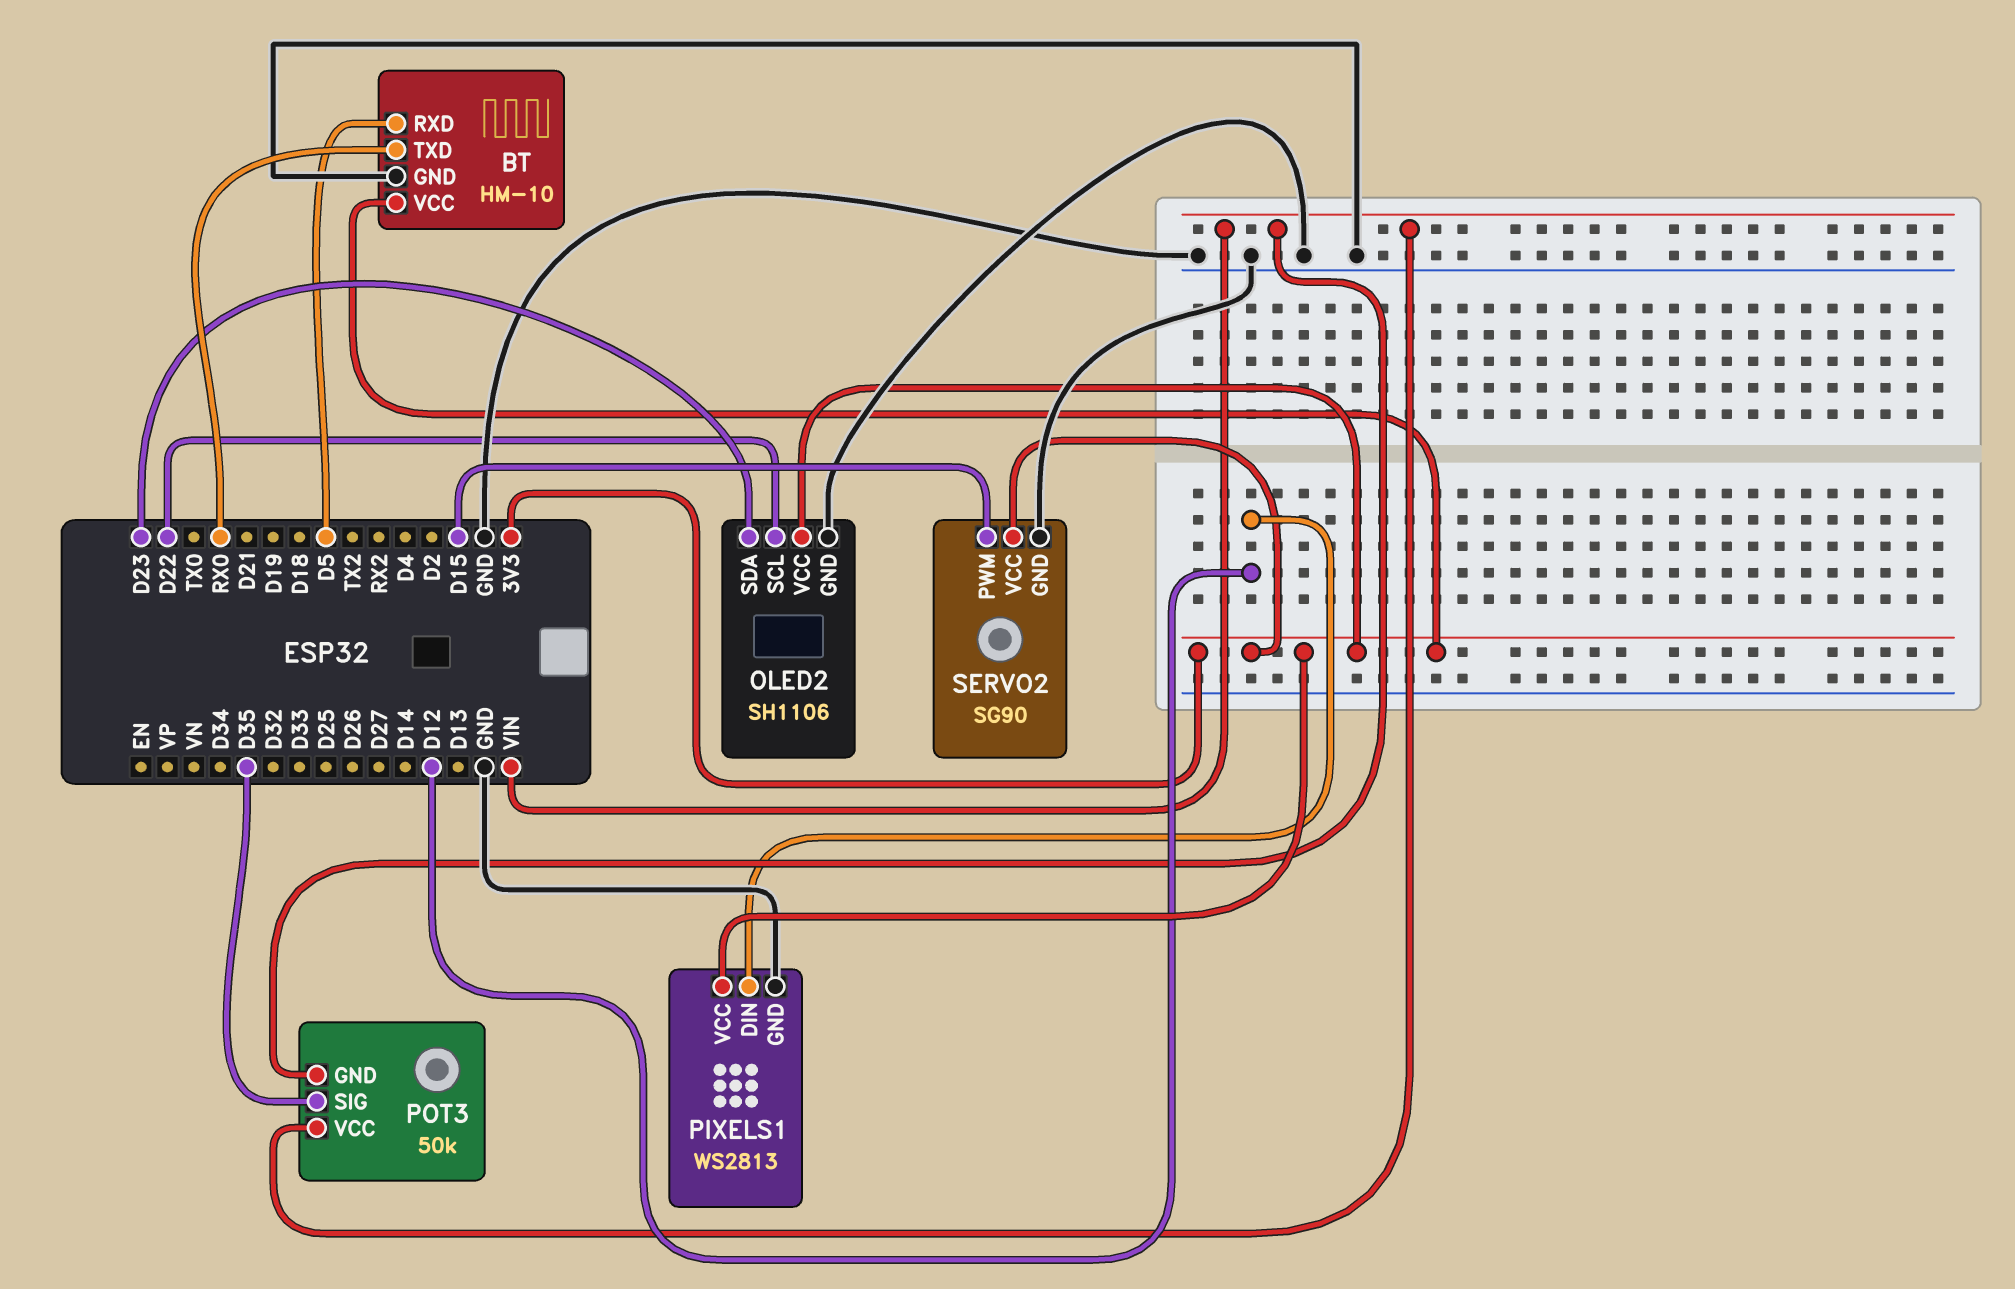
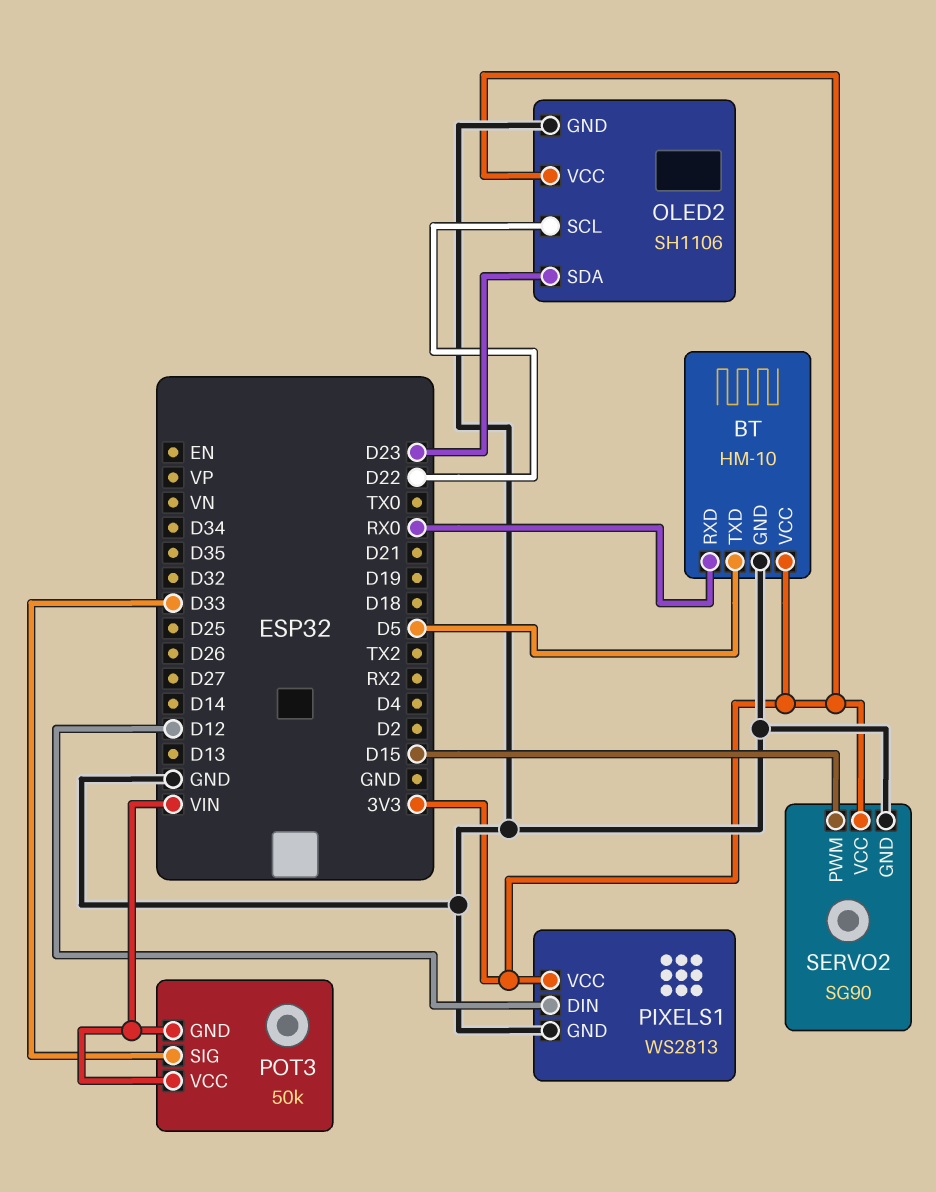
BT pin RXD: D5 -> RX0
BT pin TXD: RX0 -> D5
POT3 pin SIG: D35 -> D33

